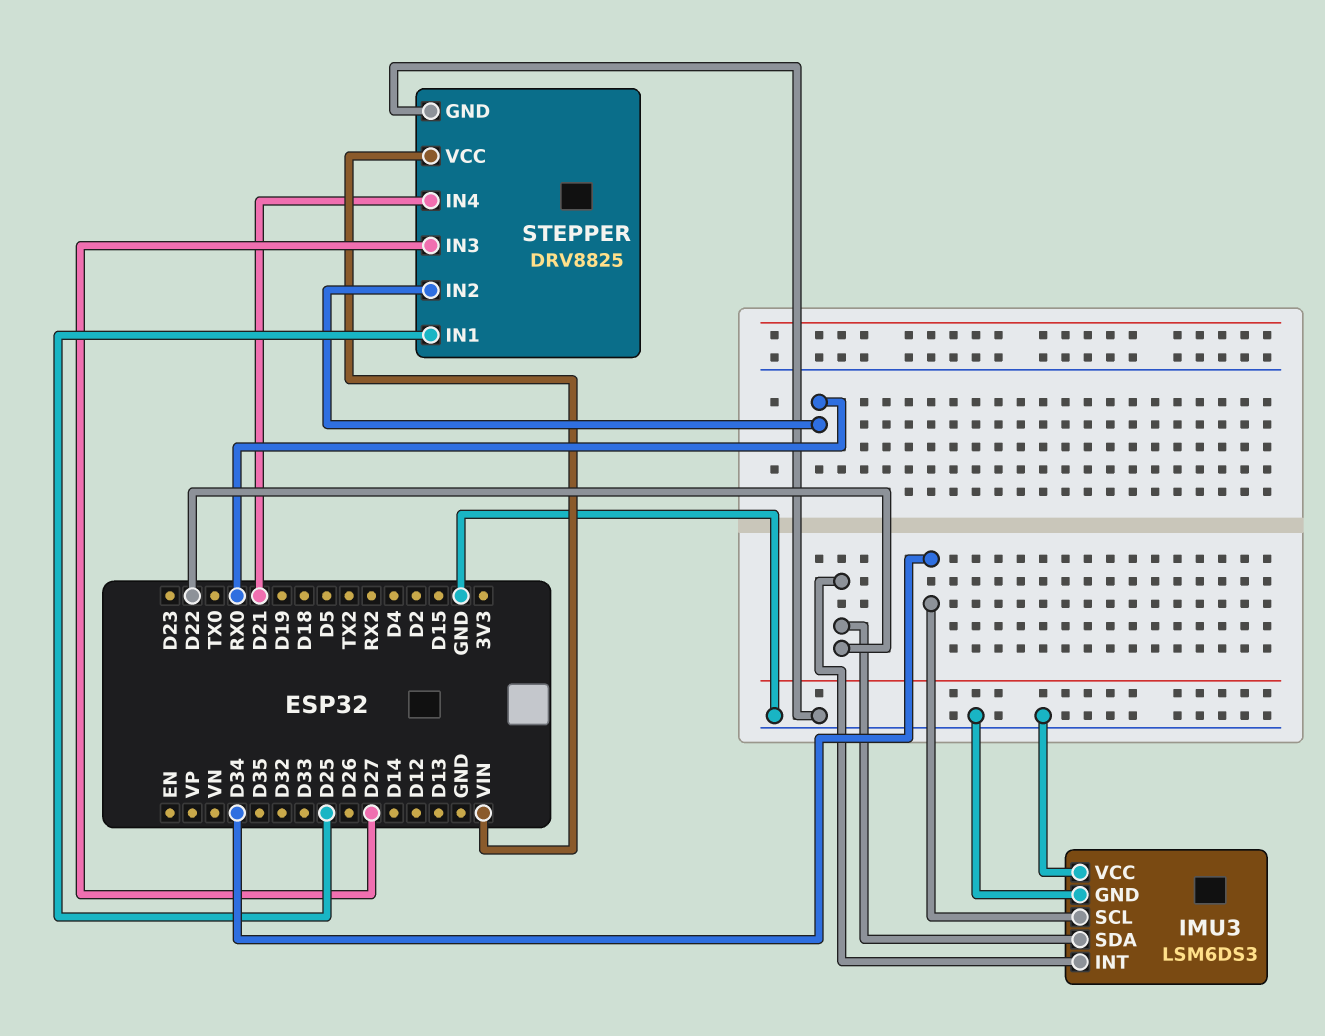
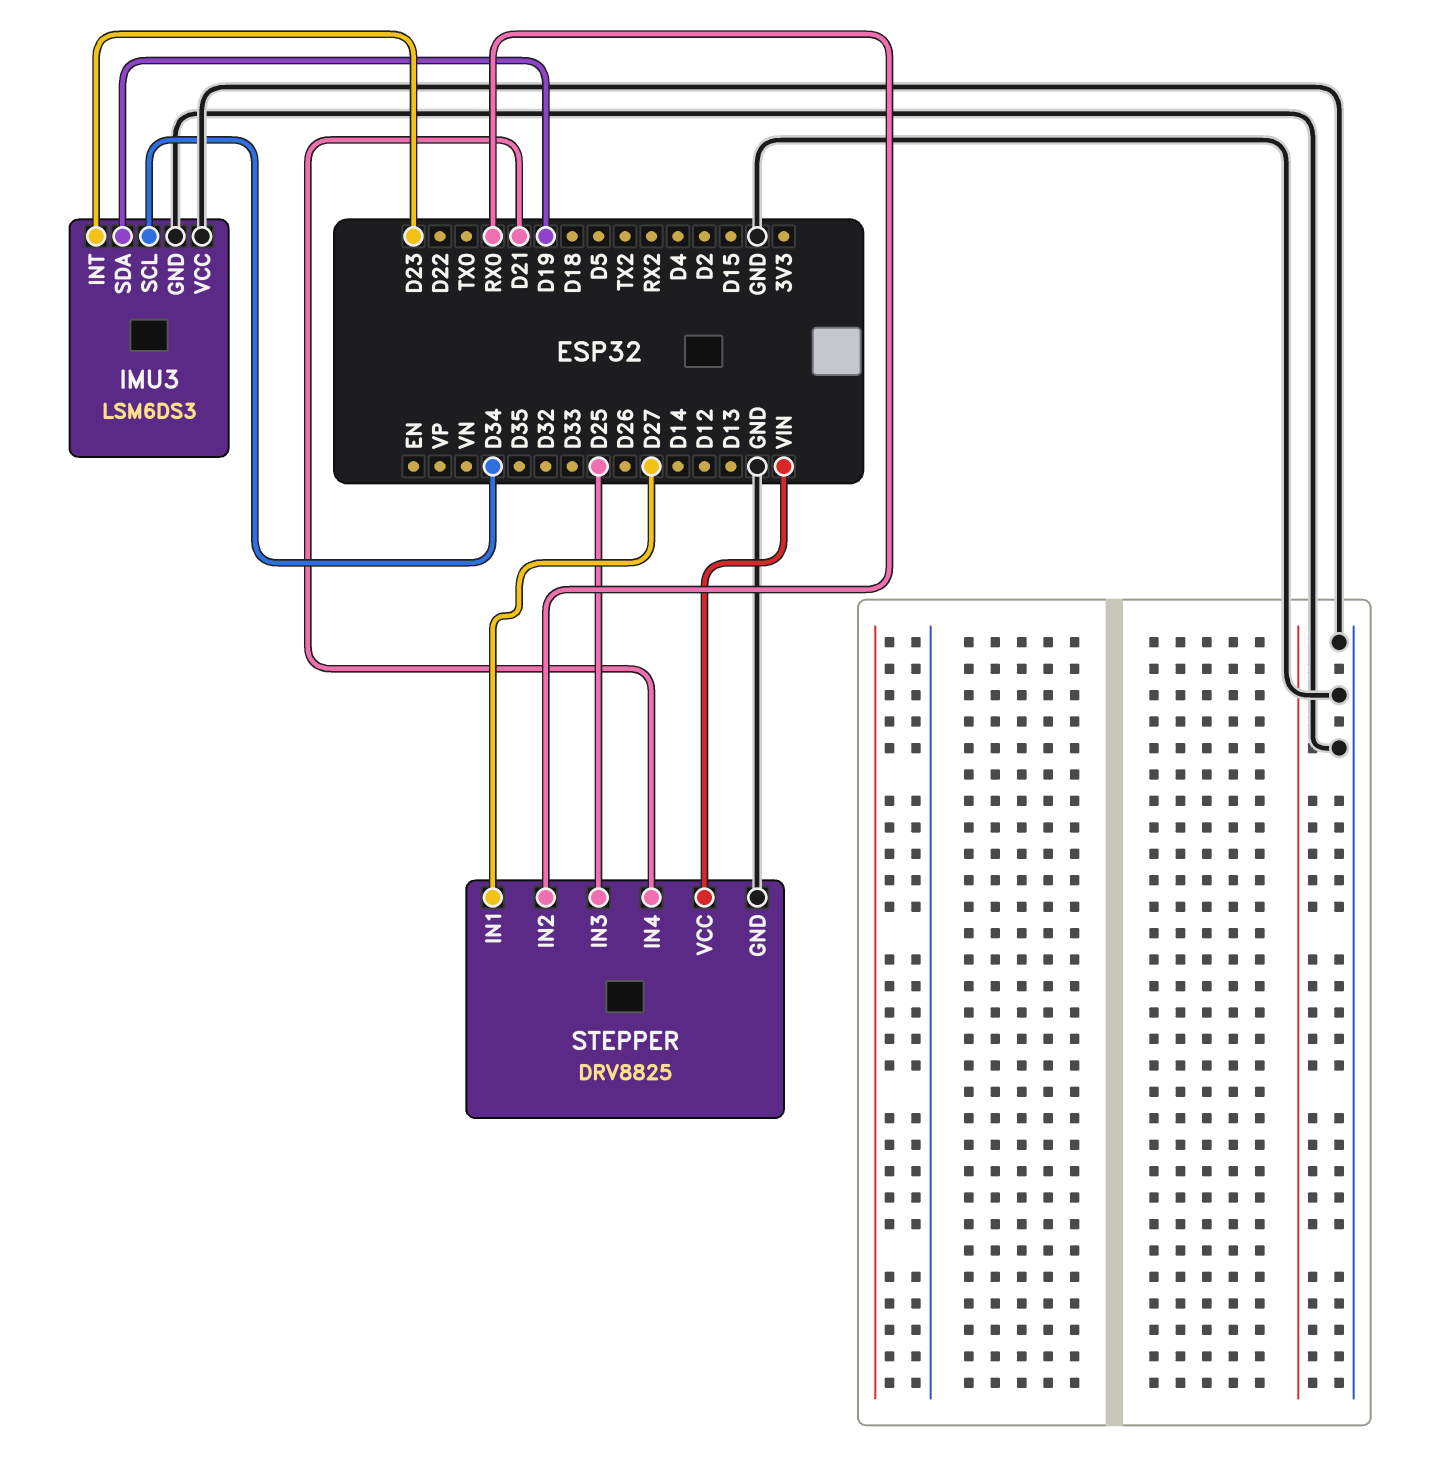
IMU3 pin INT: D22 -> D23
IMU3 pin SDA: D22 -> D19
STEPPER pin IN1: D25 -> D27
STEPPER pin IN3: D27 -> D25

